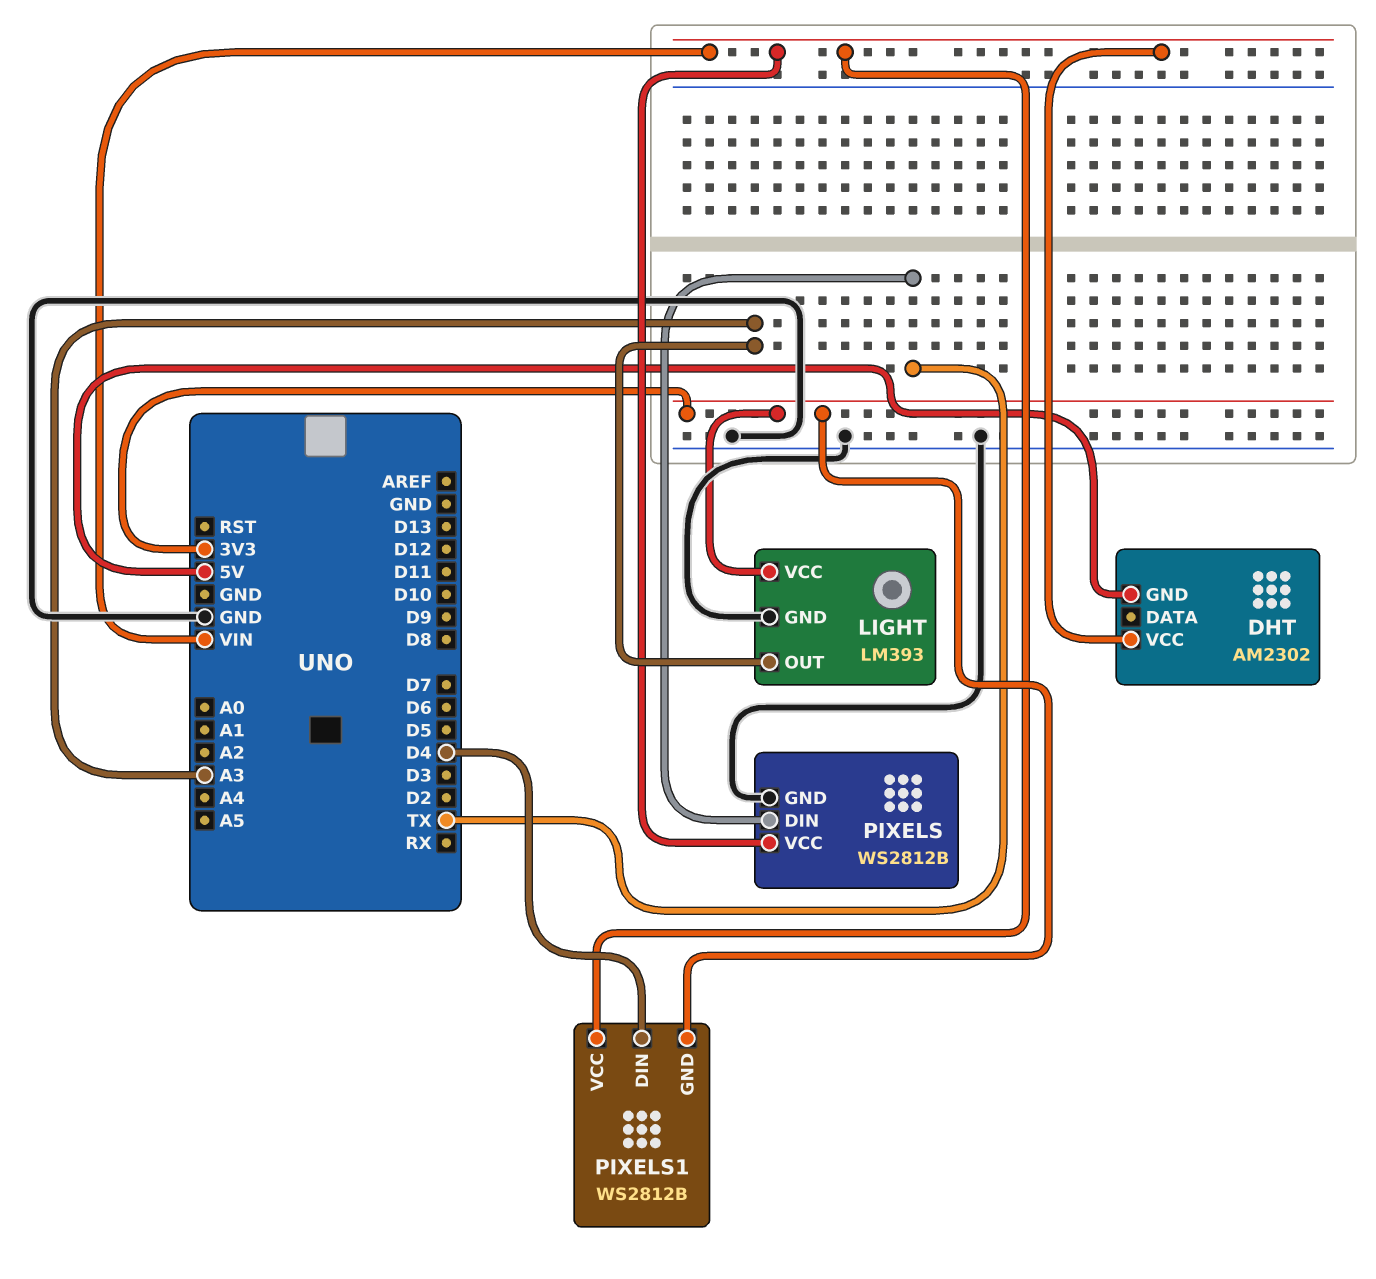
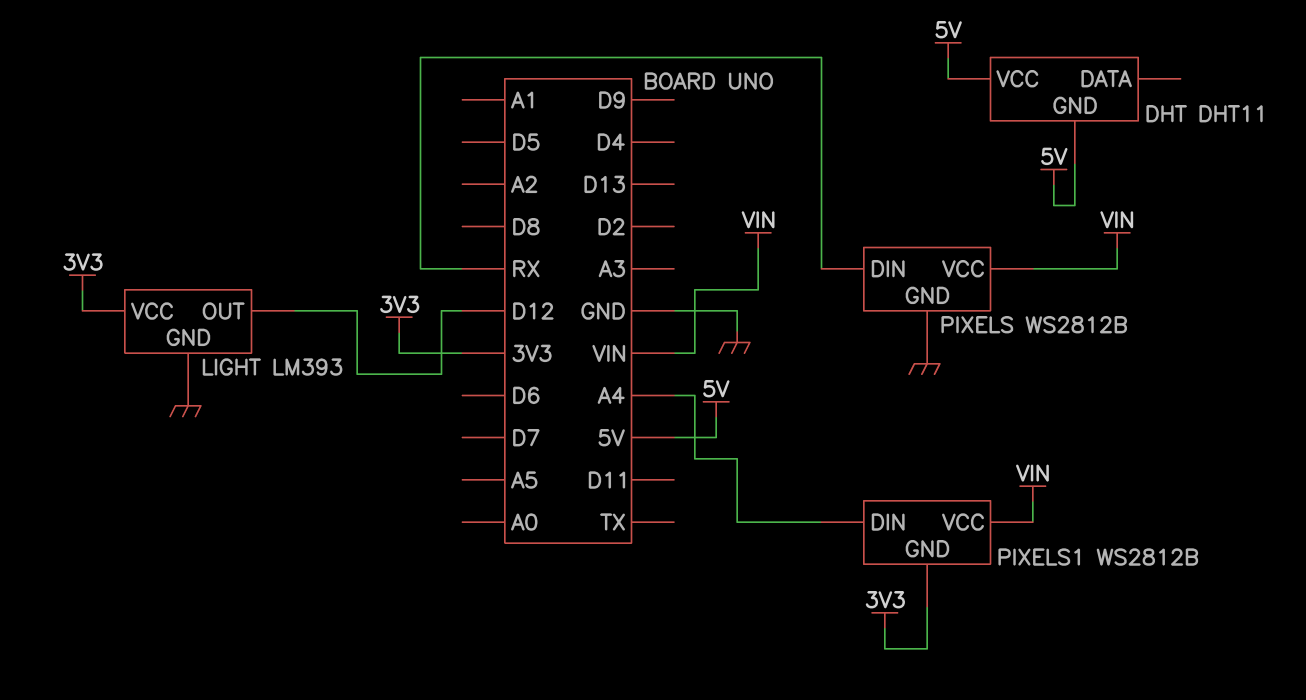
DHT: AM2302 -> DHT11
DHT pin VCC: VIN -> 5V
LIGHT pin OUT: A3 -> D12
PIXELS pin DIN: TX -> RX
PIXELS1 pin DIN: D4 -> A4

